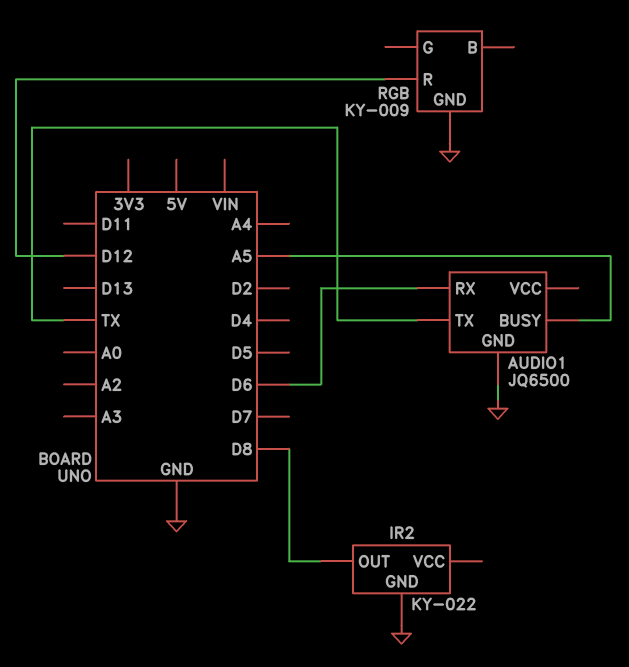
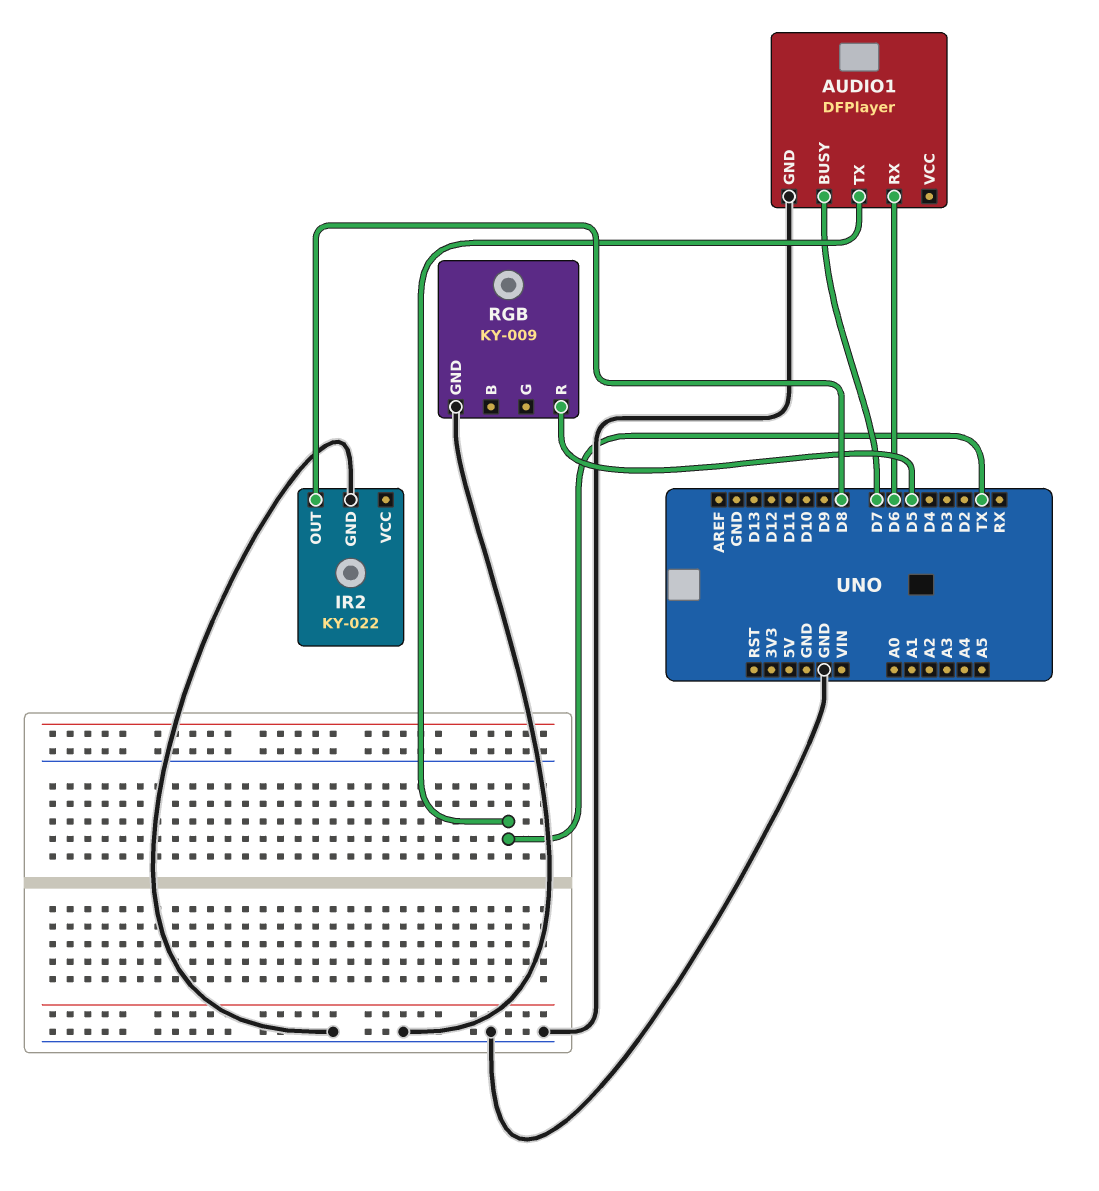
AUDIO1: JQ6500 -> DFPlayer
AUDIO1 pin BUSY: A5 -> D7
RGB pin R: D12 -> D5

